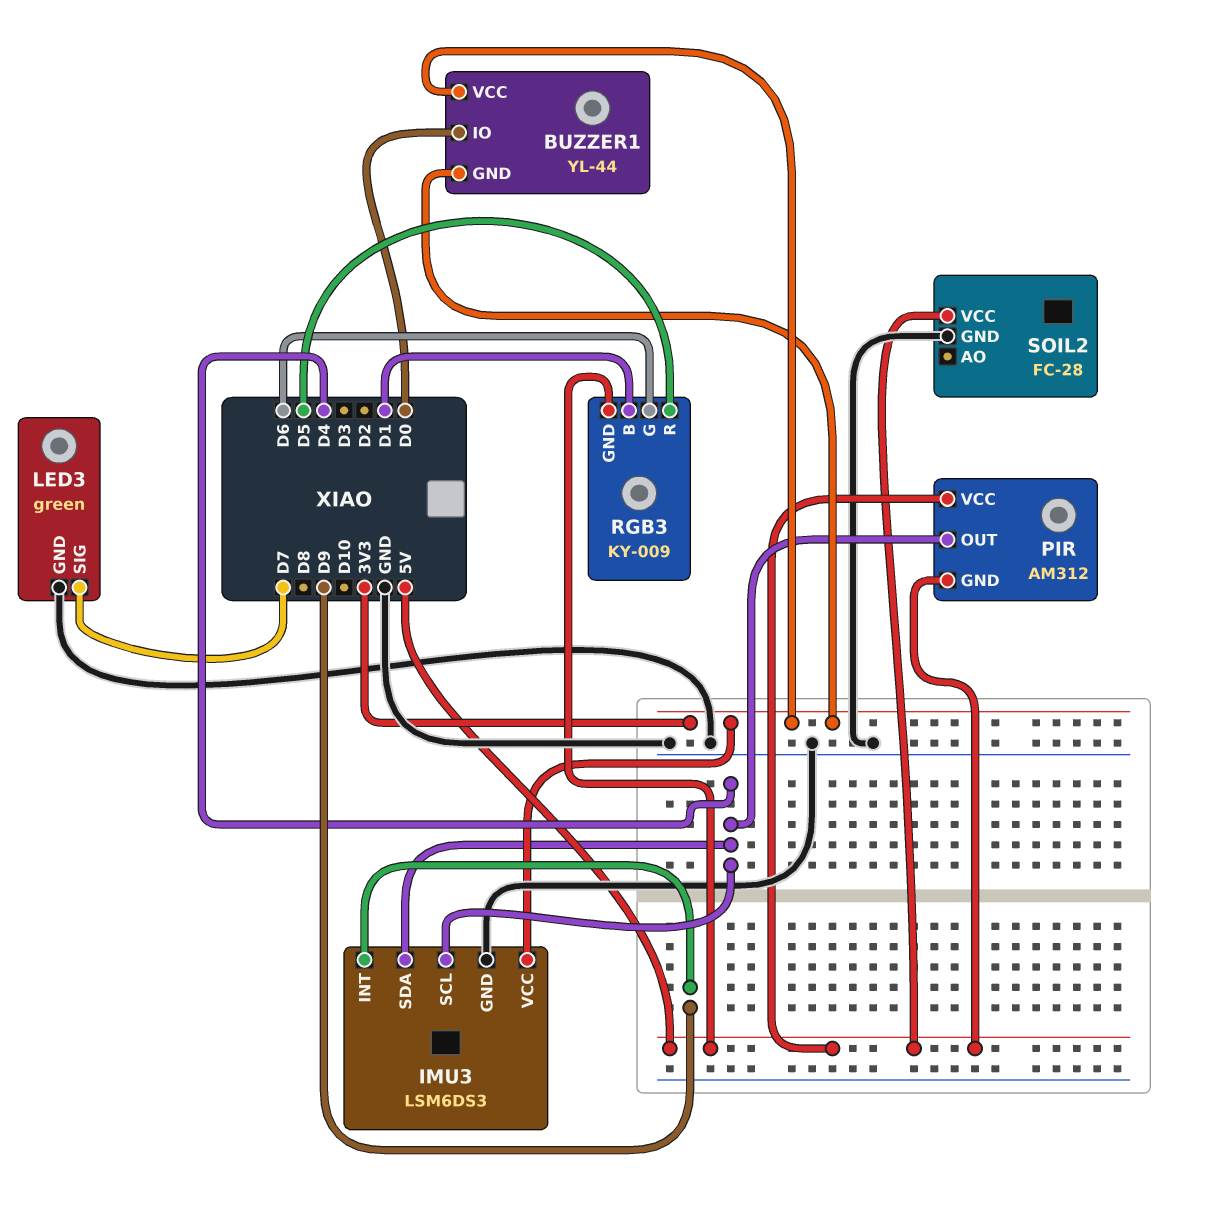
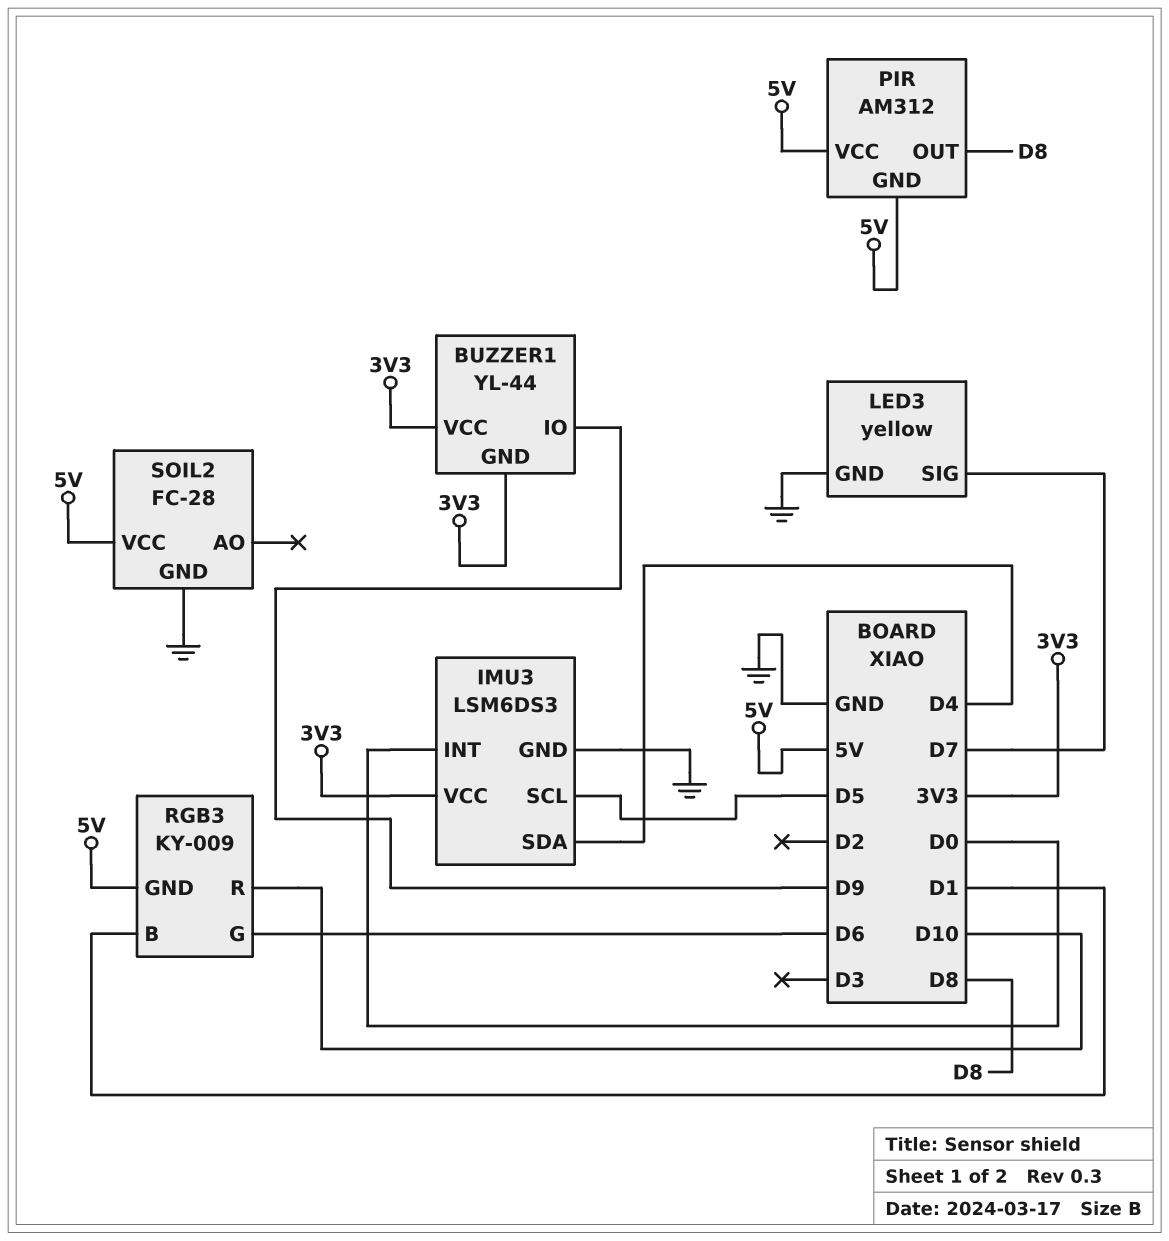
BUZZER1 pin IO: D0 -> D9
IMU3 pin INT: D9 -> D0
IMU3 pin SCL: D4 -> D5
LED3: green -> yellow
PIR pin OUT: D4 -> D8
RGB3 pin R: D5 -> D10

